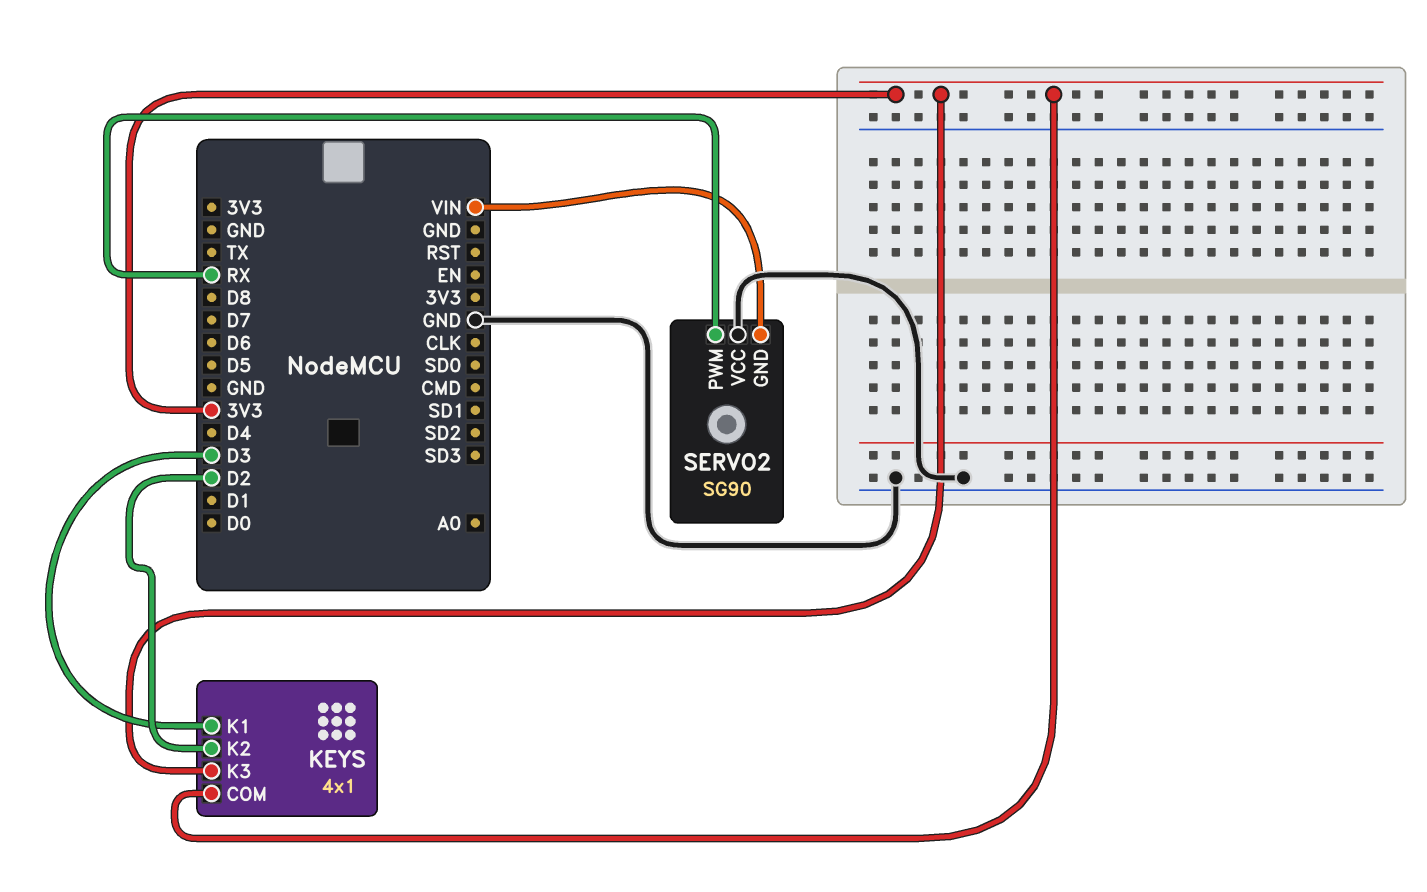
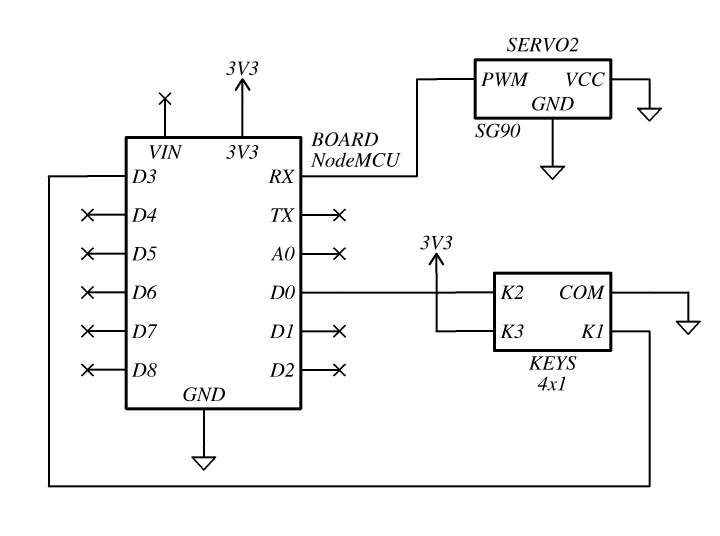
KEYS pin COM: 3V3 -> GND
KEYS pin K2: D2 -> D0
SERVO2 pin GND: VIN -> GND

